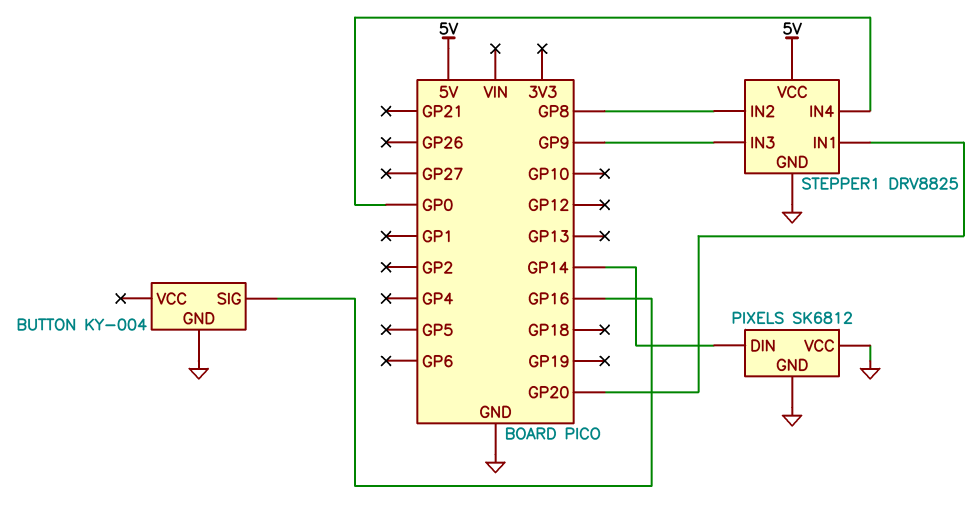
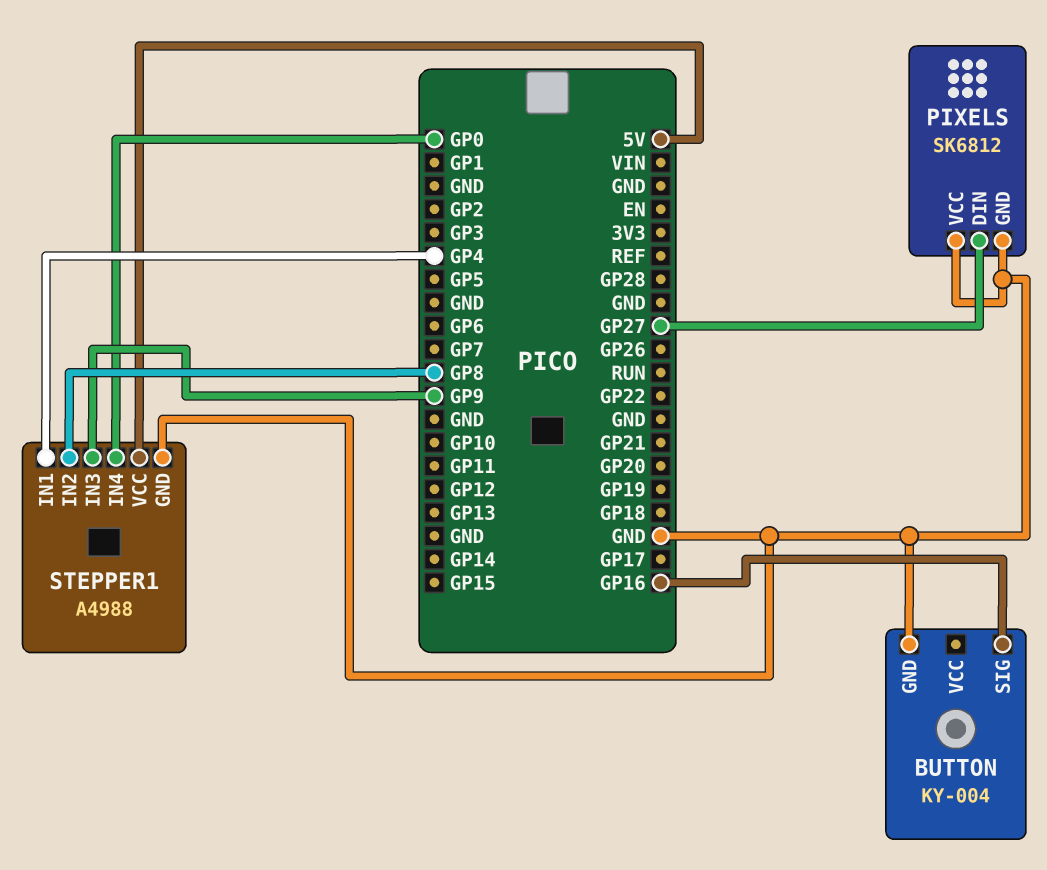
PIXELS pin DIN: GP14 -> GP27
STEPPER1: DRV8825 -> A4988
STEPPER1 pin IN1: GP20 -> GP4

